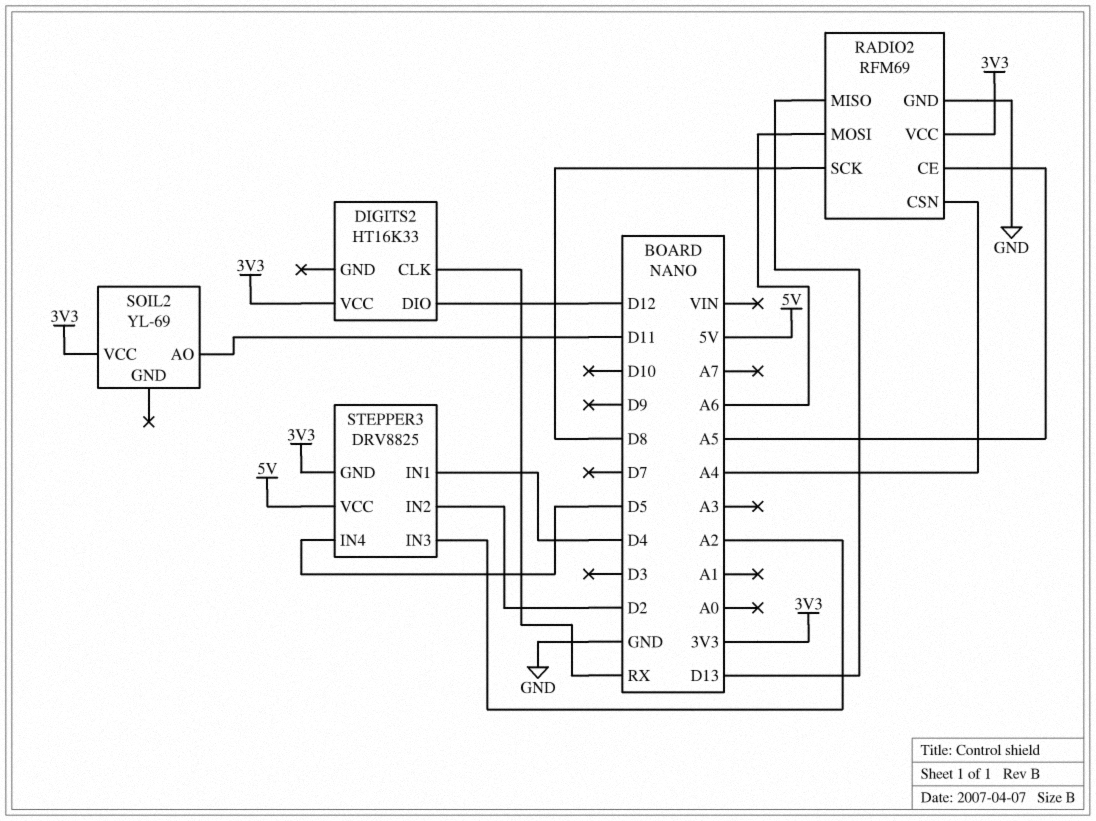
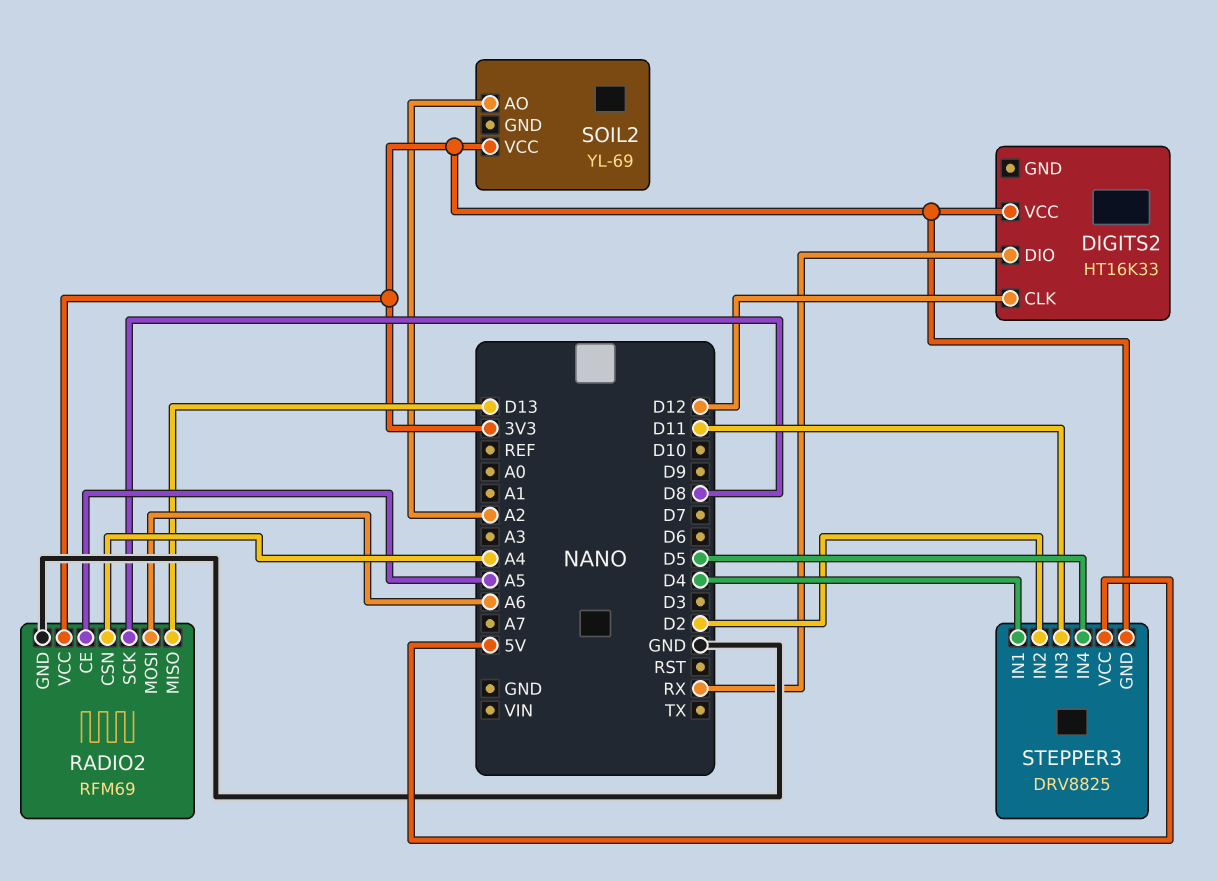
DIGITS2 pin CLK: RX -> D12
DIGITS2 pin DIO: D12 -> RX
SOIL2 pin AO: D11 -> A2
STEPPER3 pin IN3: A2 -> D11

